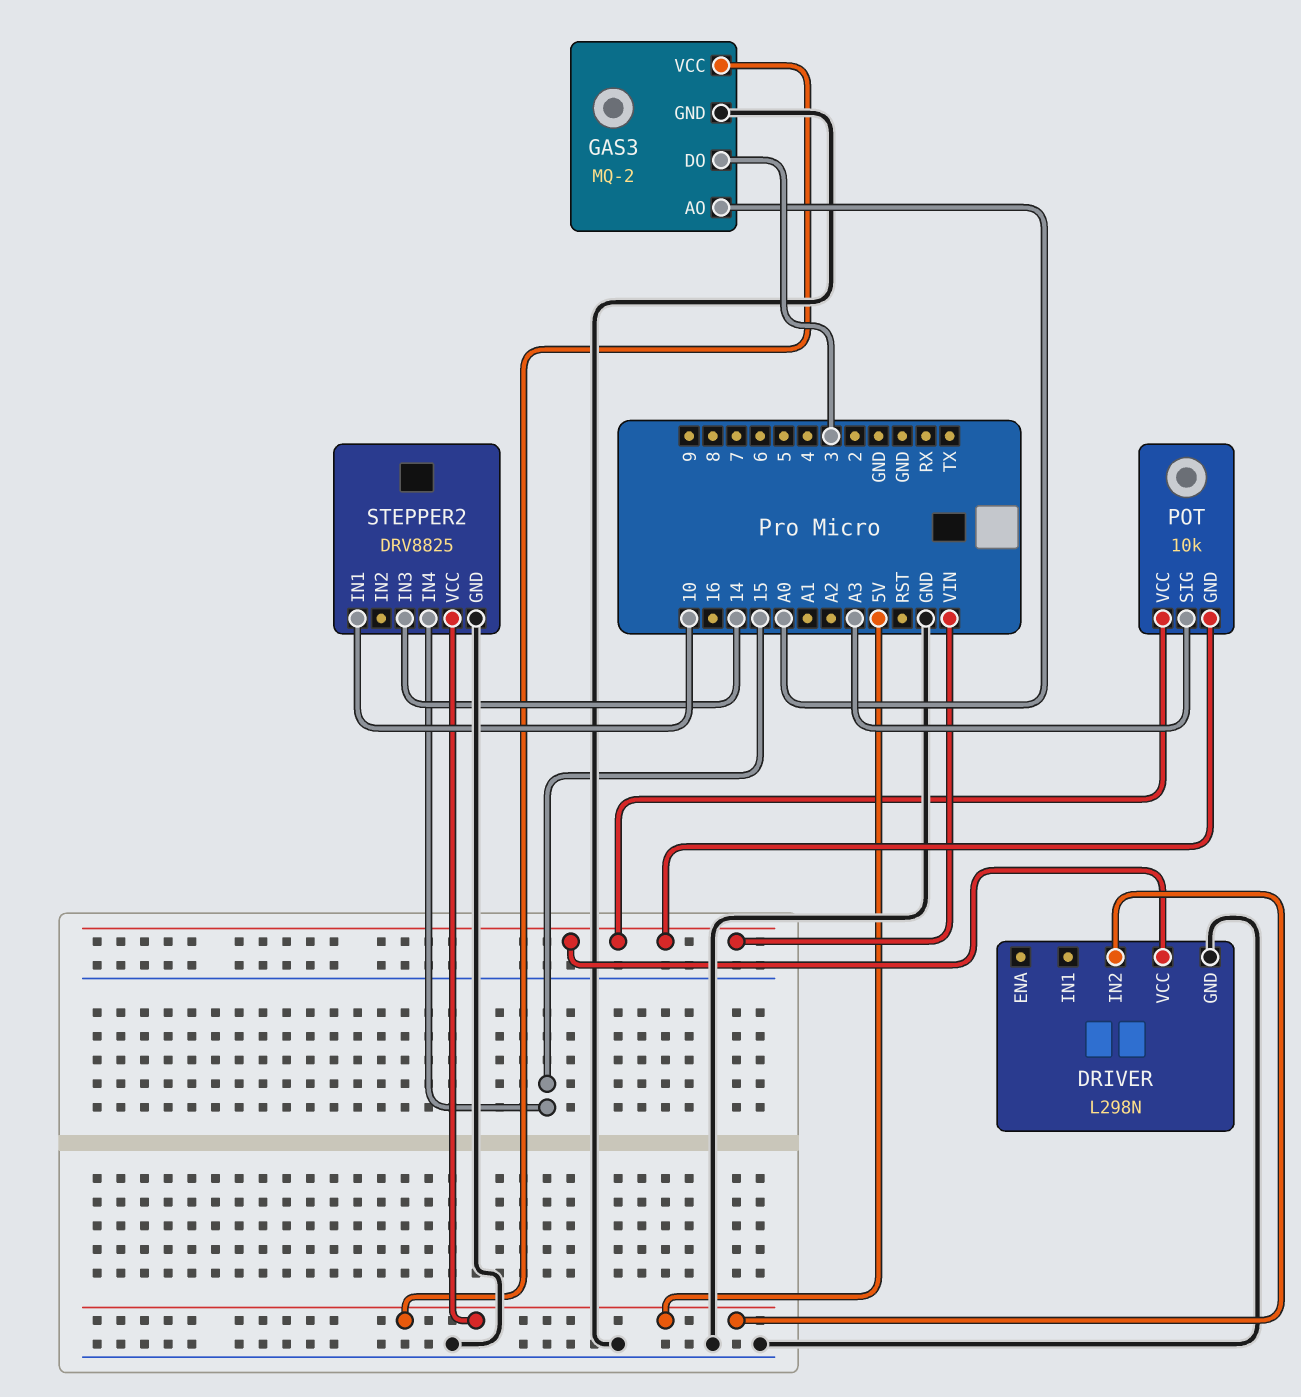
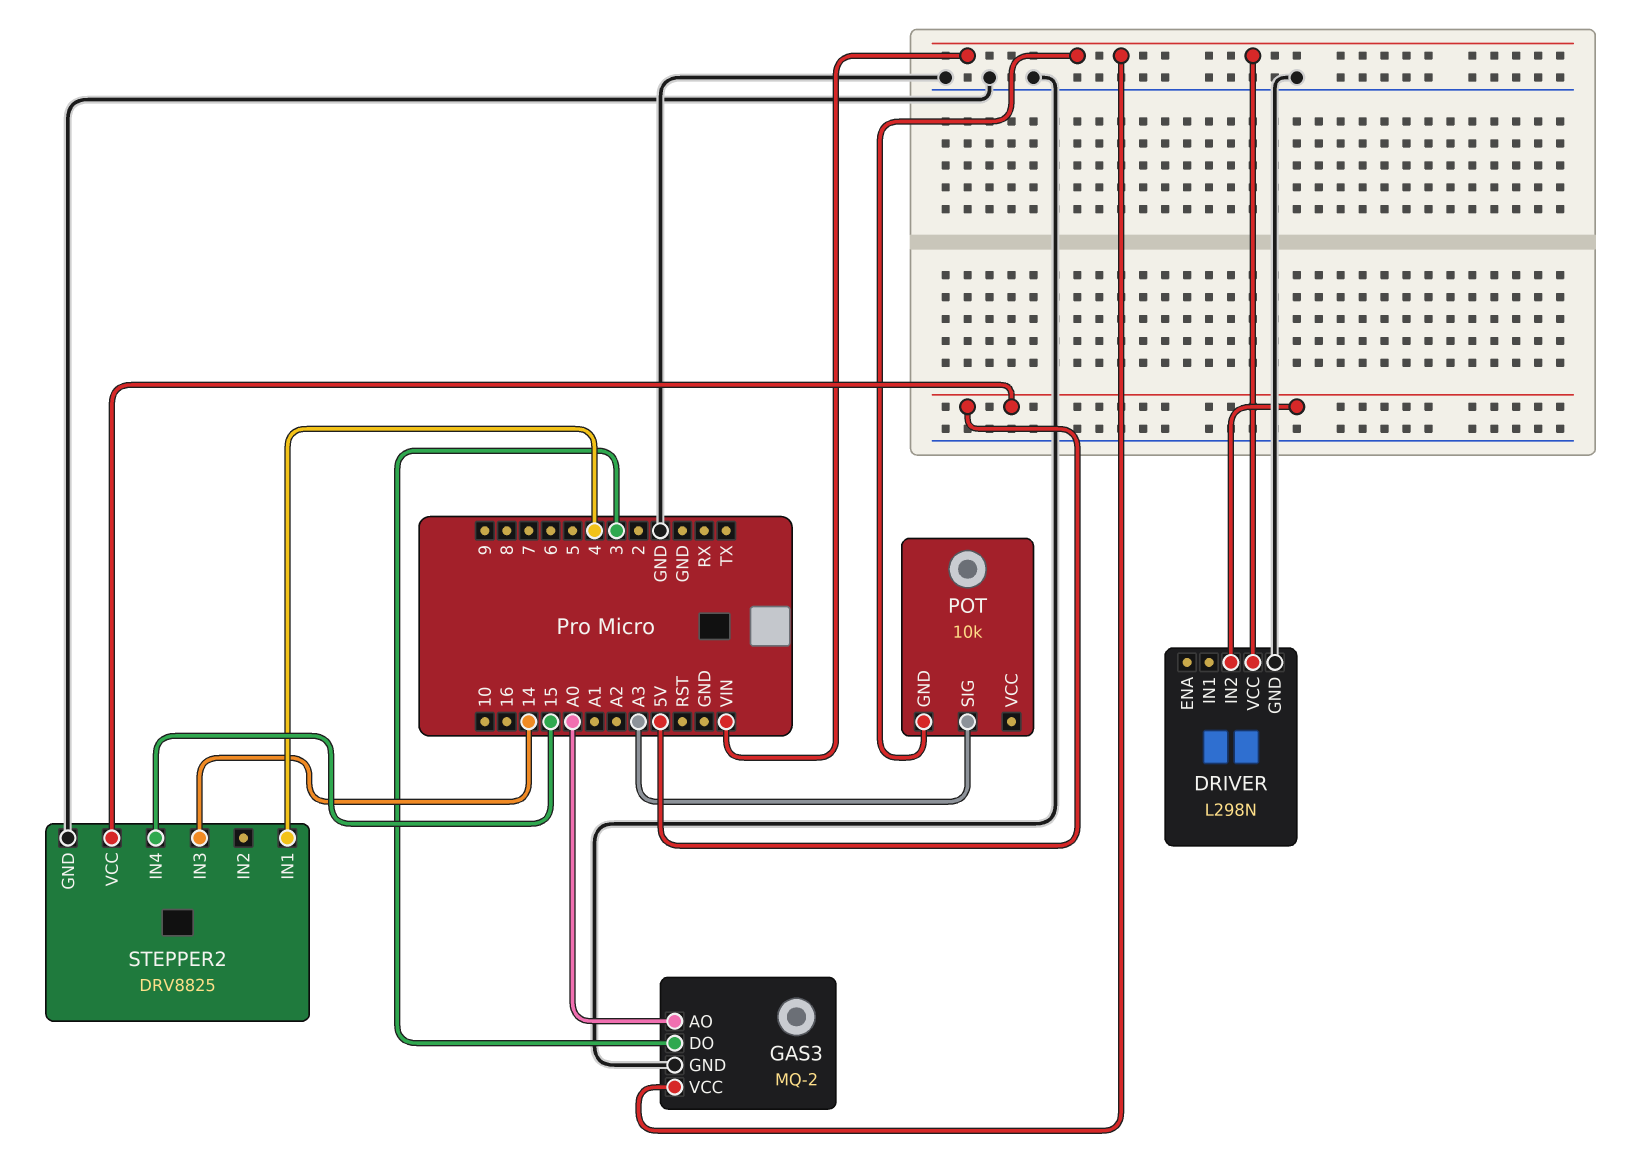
GAS3 pin VCC: 5V -> VIN
POT pin VCC: VIN -> none
STEPPER2 pin IN1: 10 -> 4

